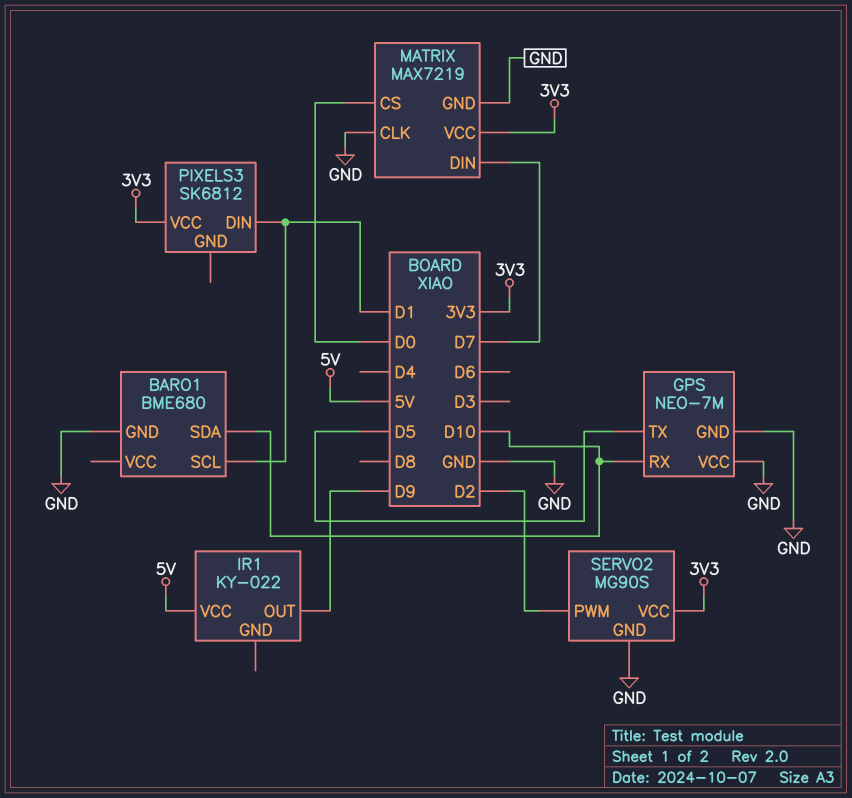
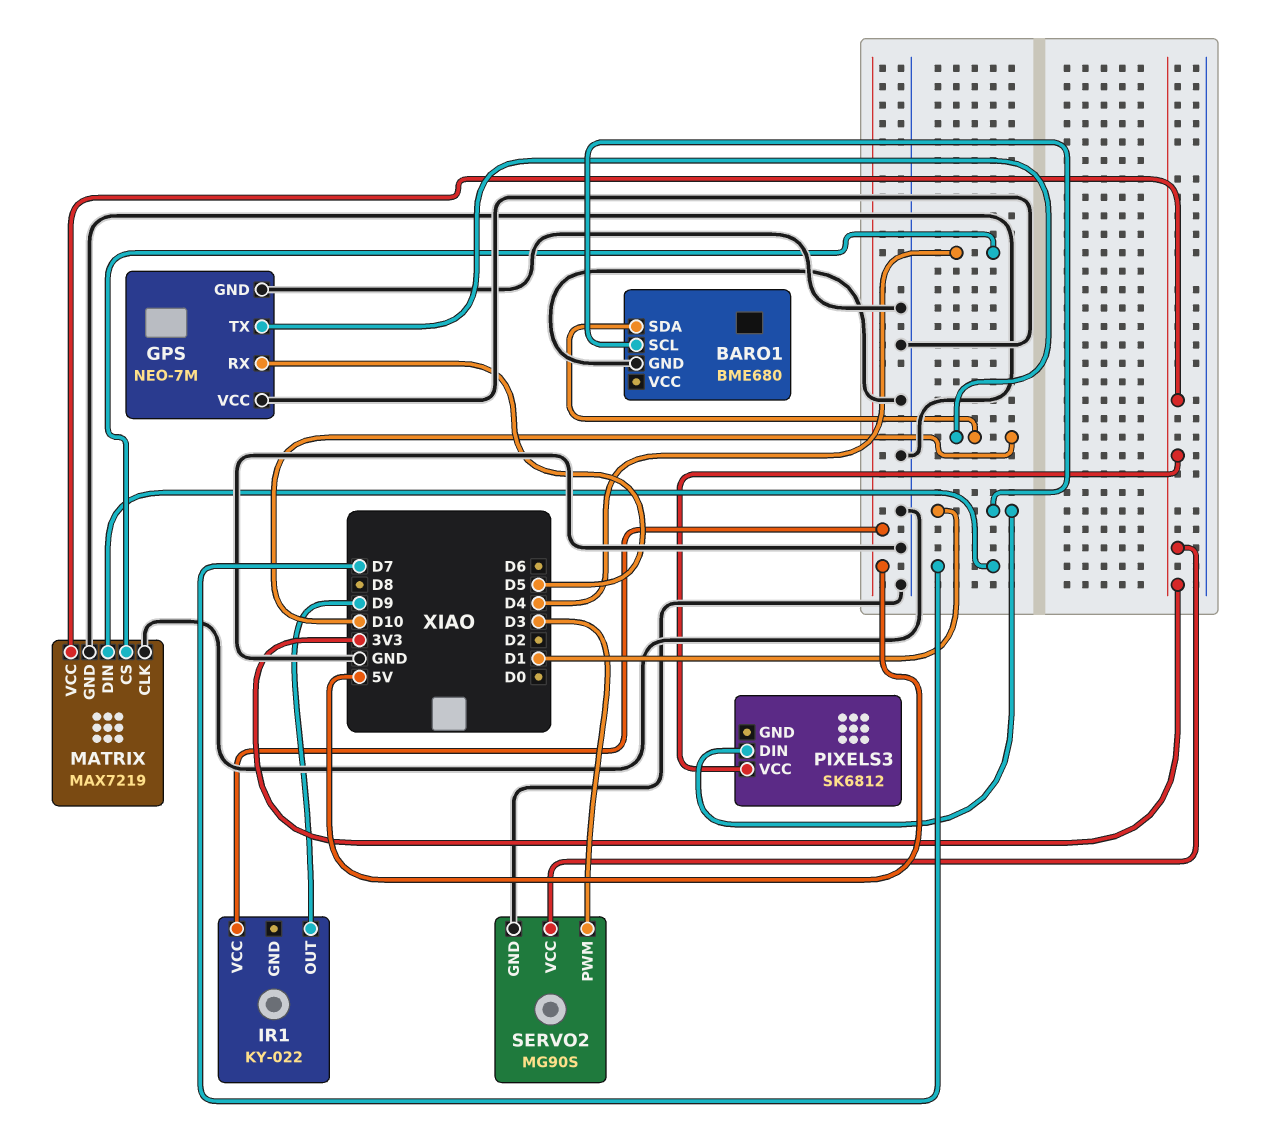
GPS pin RX: D10 -> D5
GPS pin TX: D5 -> D10
MATRIX pin CS: D0 -> D4
SERVO2 pin PWM: D2 -> D3

